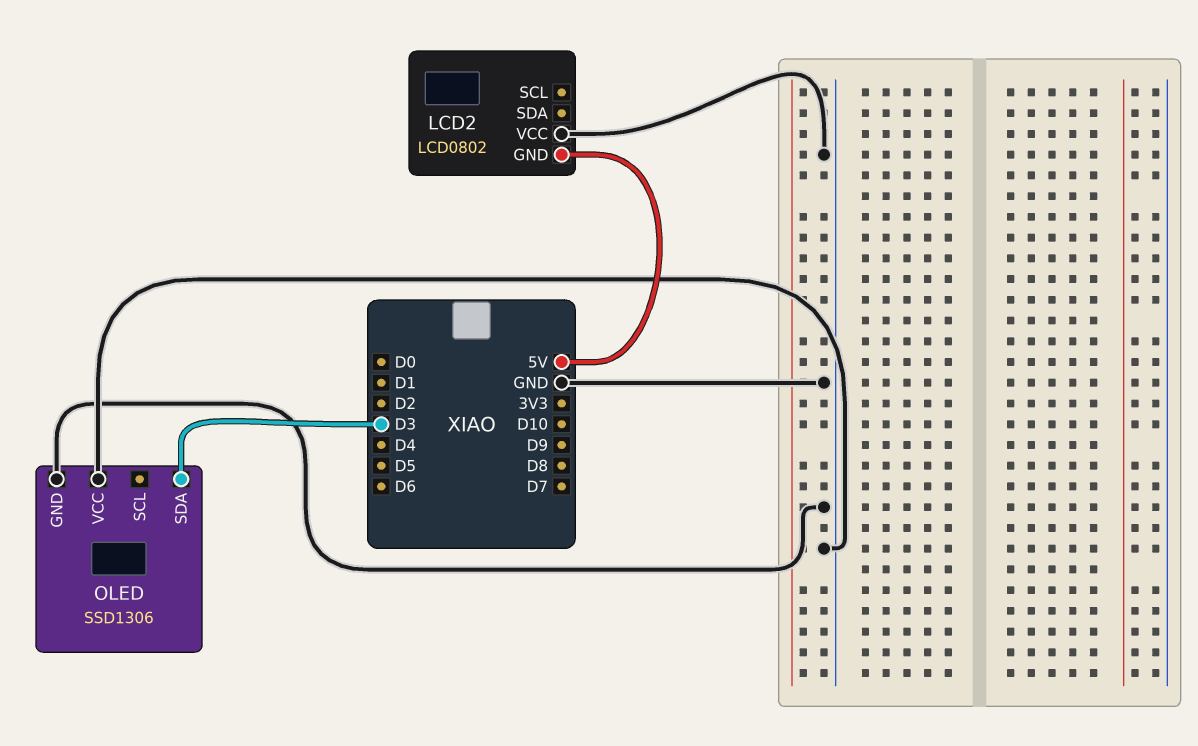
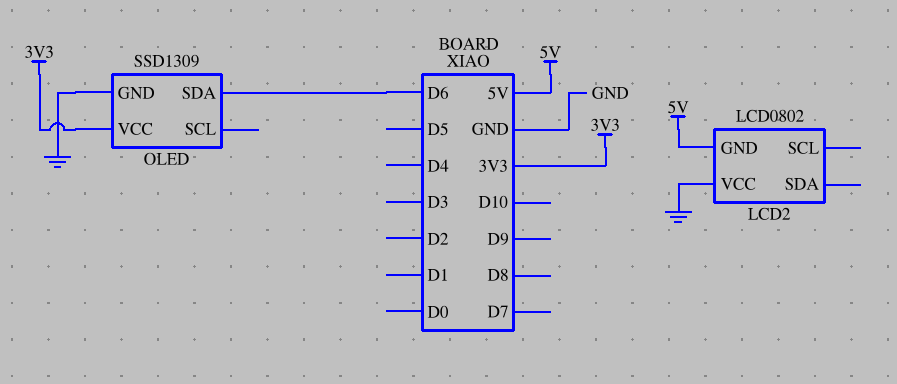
OLED: SSD1306 -> SSD1309
OLED pin SDA: D3 -> D6
OLED pin VCC: GND -> 3V3

